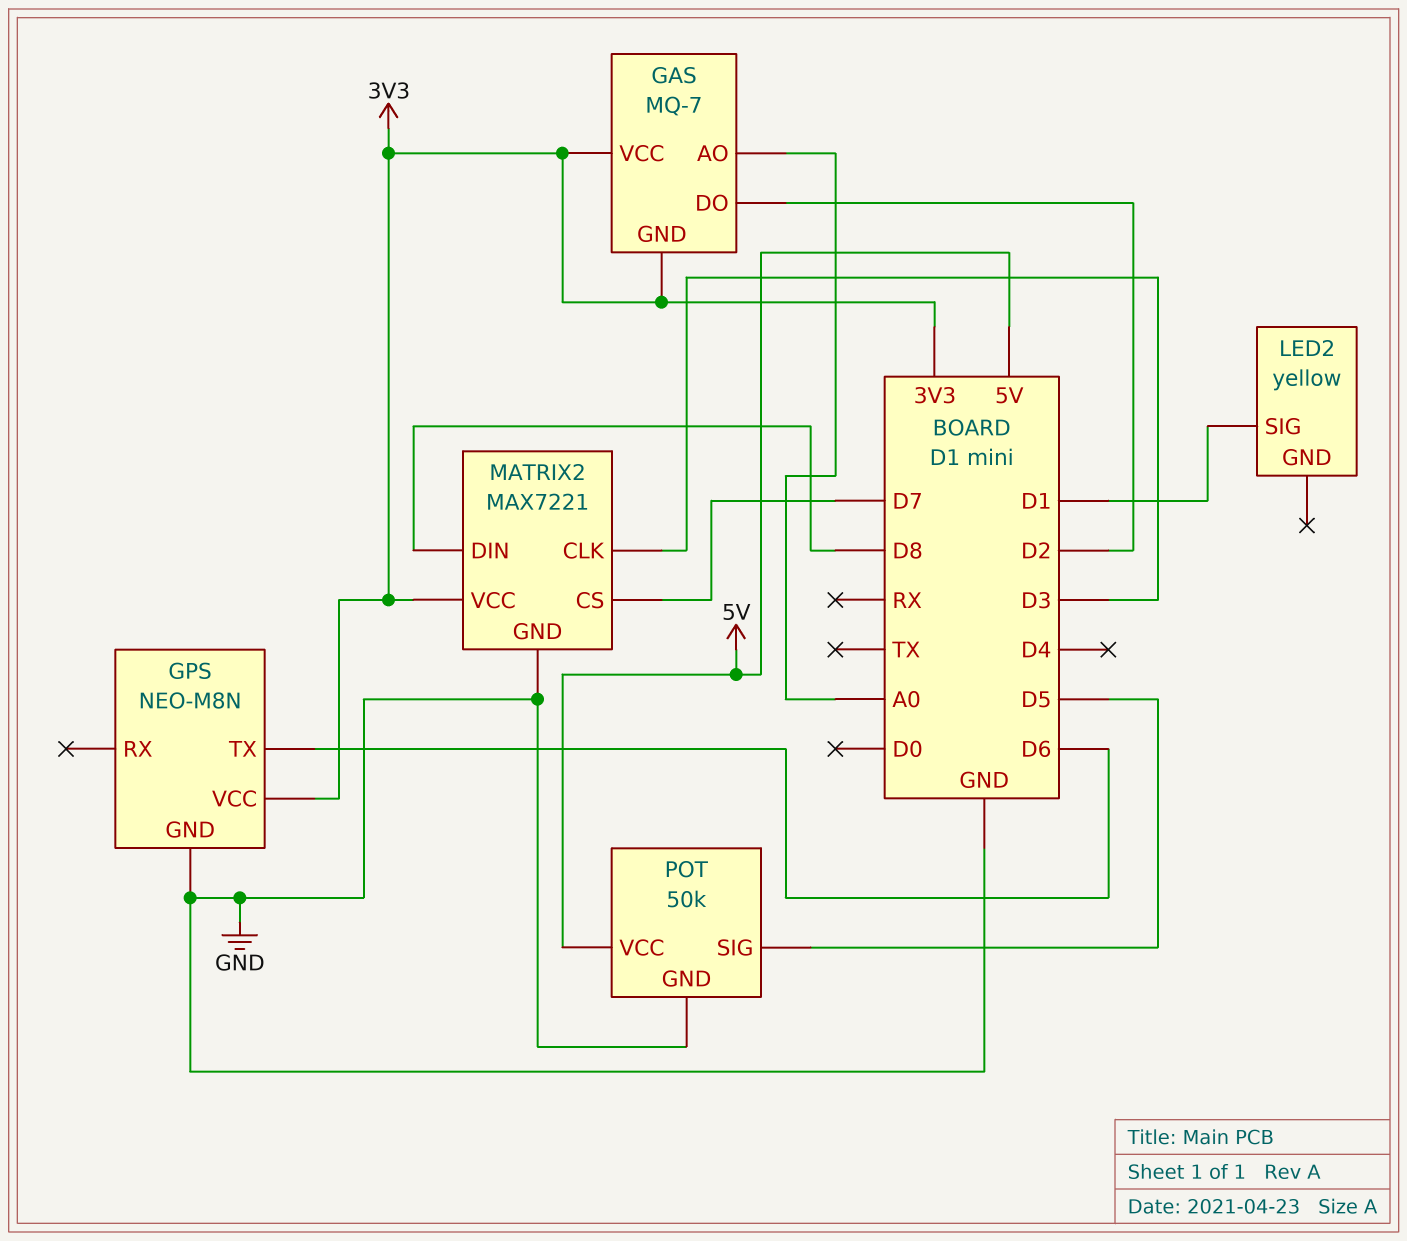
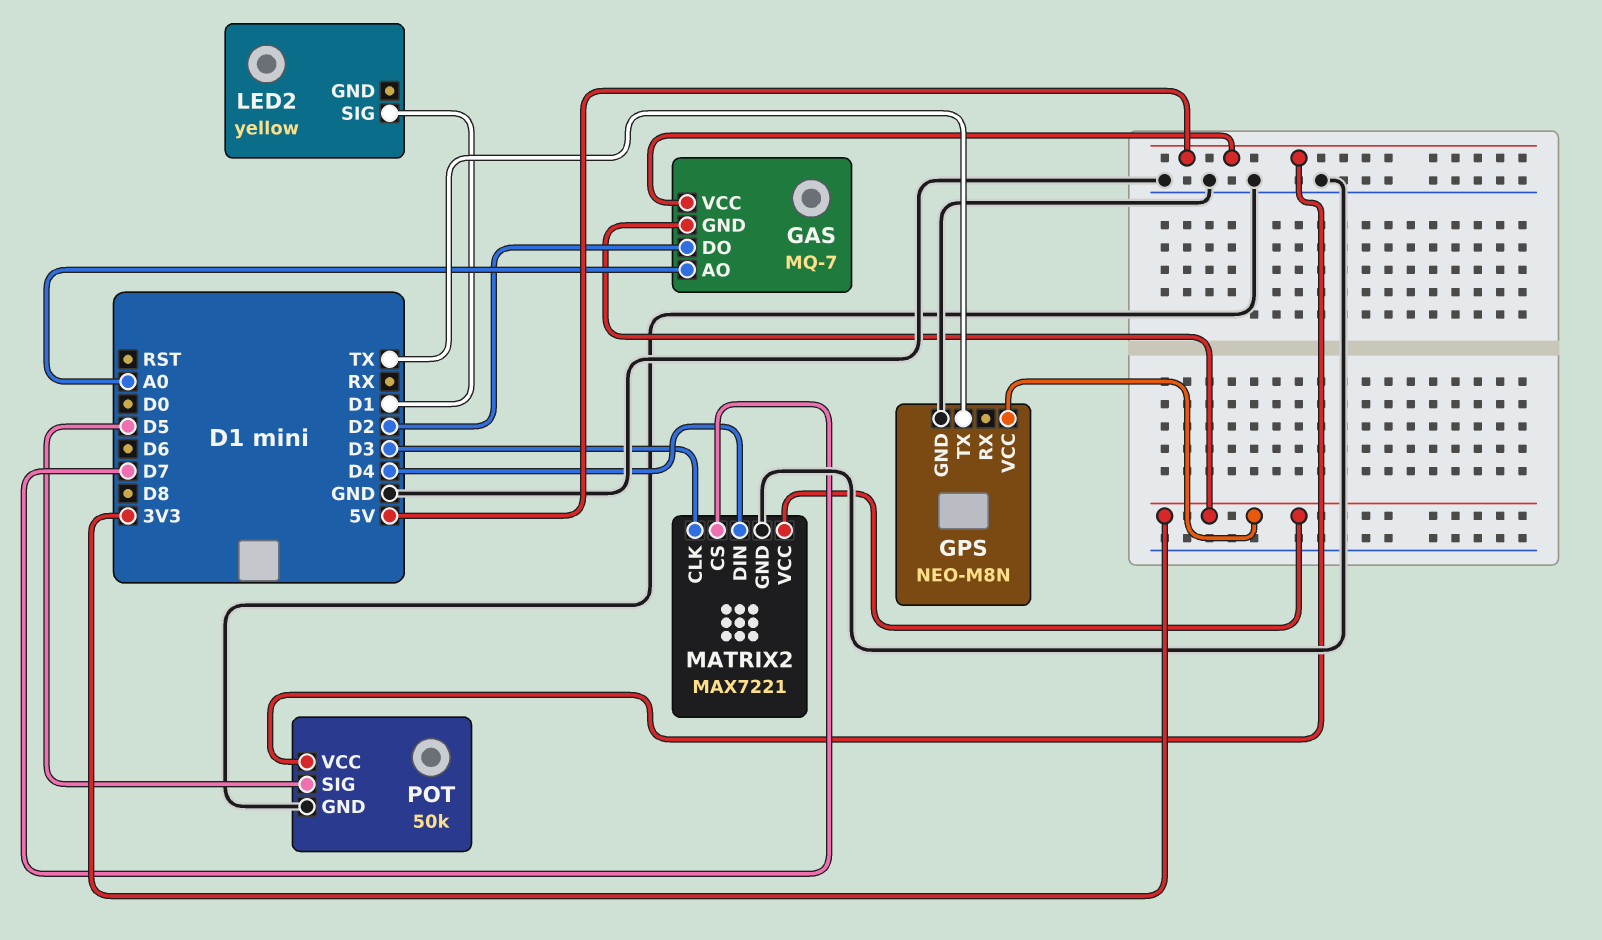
GAS pin VCC: 3V3 -> 5V
GPS pin TX: D6 -> TX
MATRIX2 pin DIN: D8 -> D4

